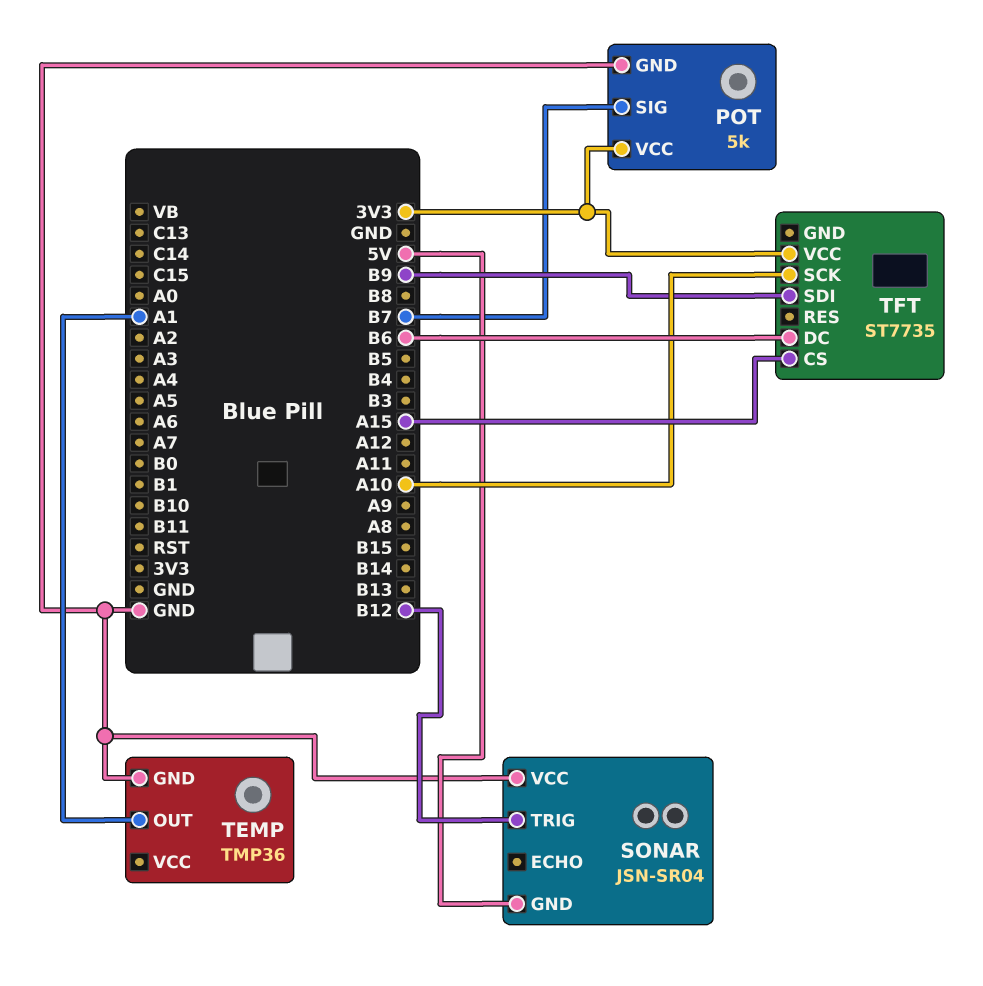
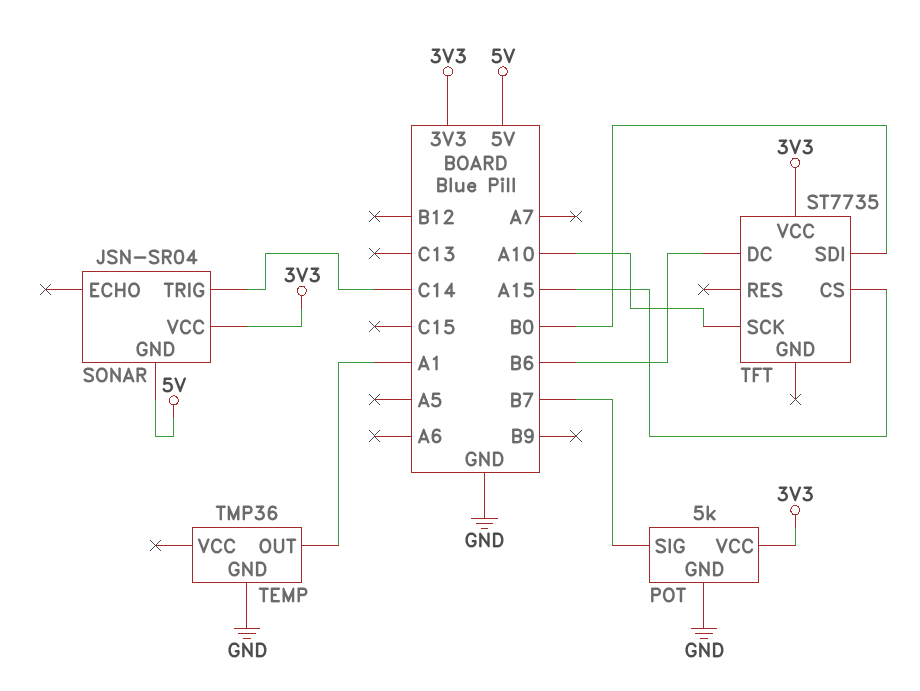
SONAR pin TRIG: B12 -> C14
SONAR pin VCC: GND -> 3V3
TFT pin SDI: B9 -> B0

